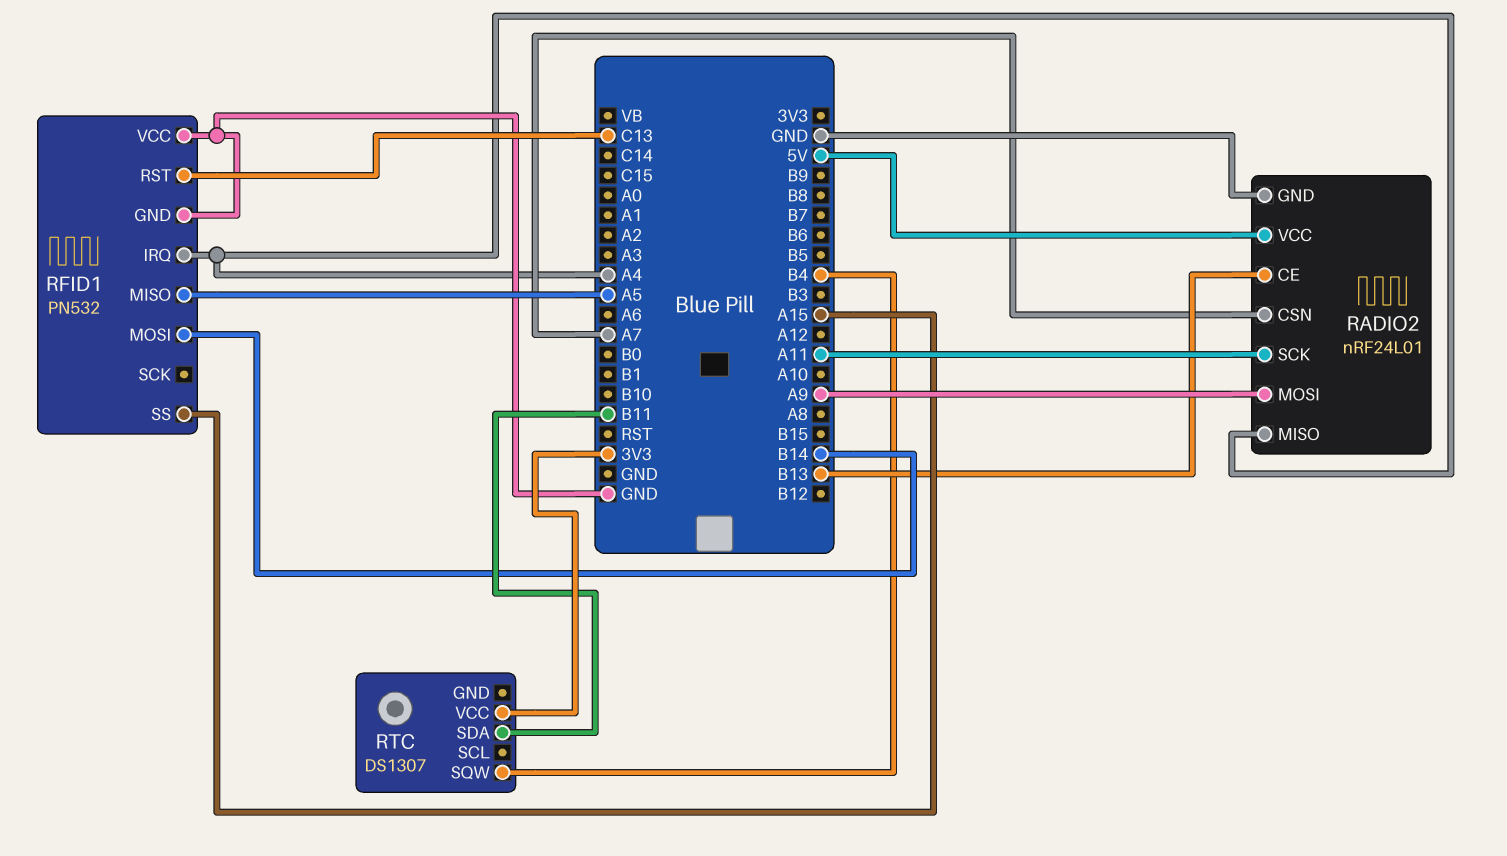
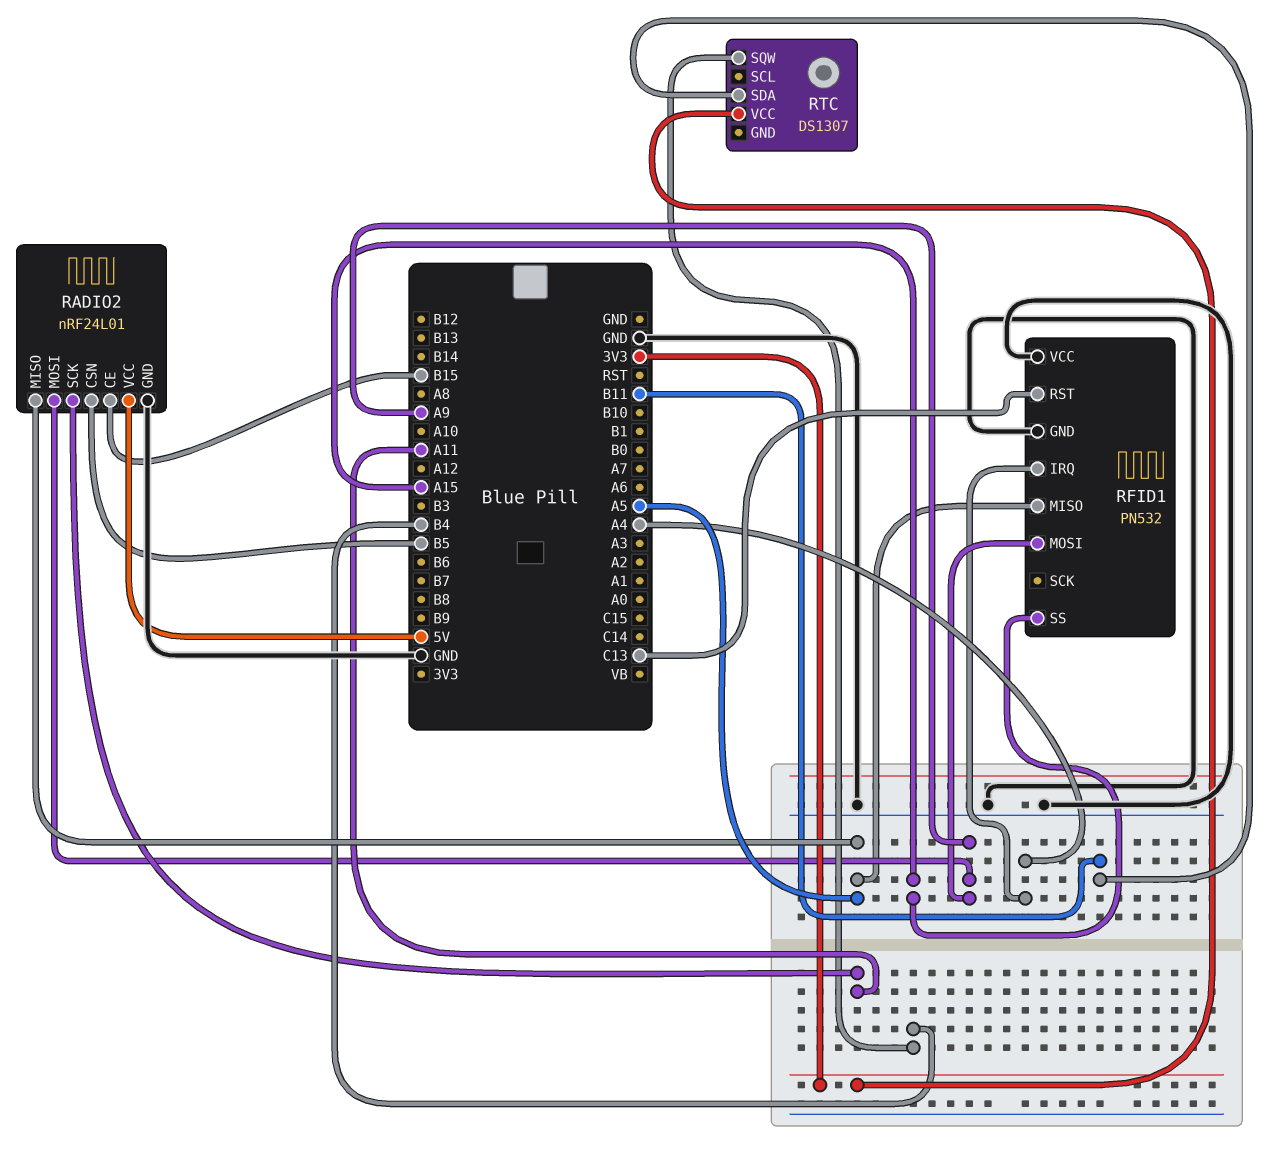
RADIO2 pin CE: B13 -> B15
RADIO2 pin CSN: A7 -> B5
RADIO2 pin MISO: A4 -> A5
RFID1 pin MOSI: B14 -> A9

